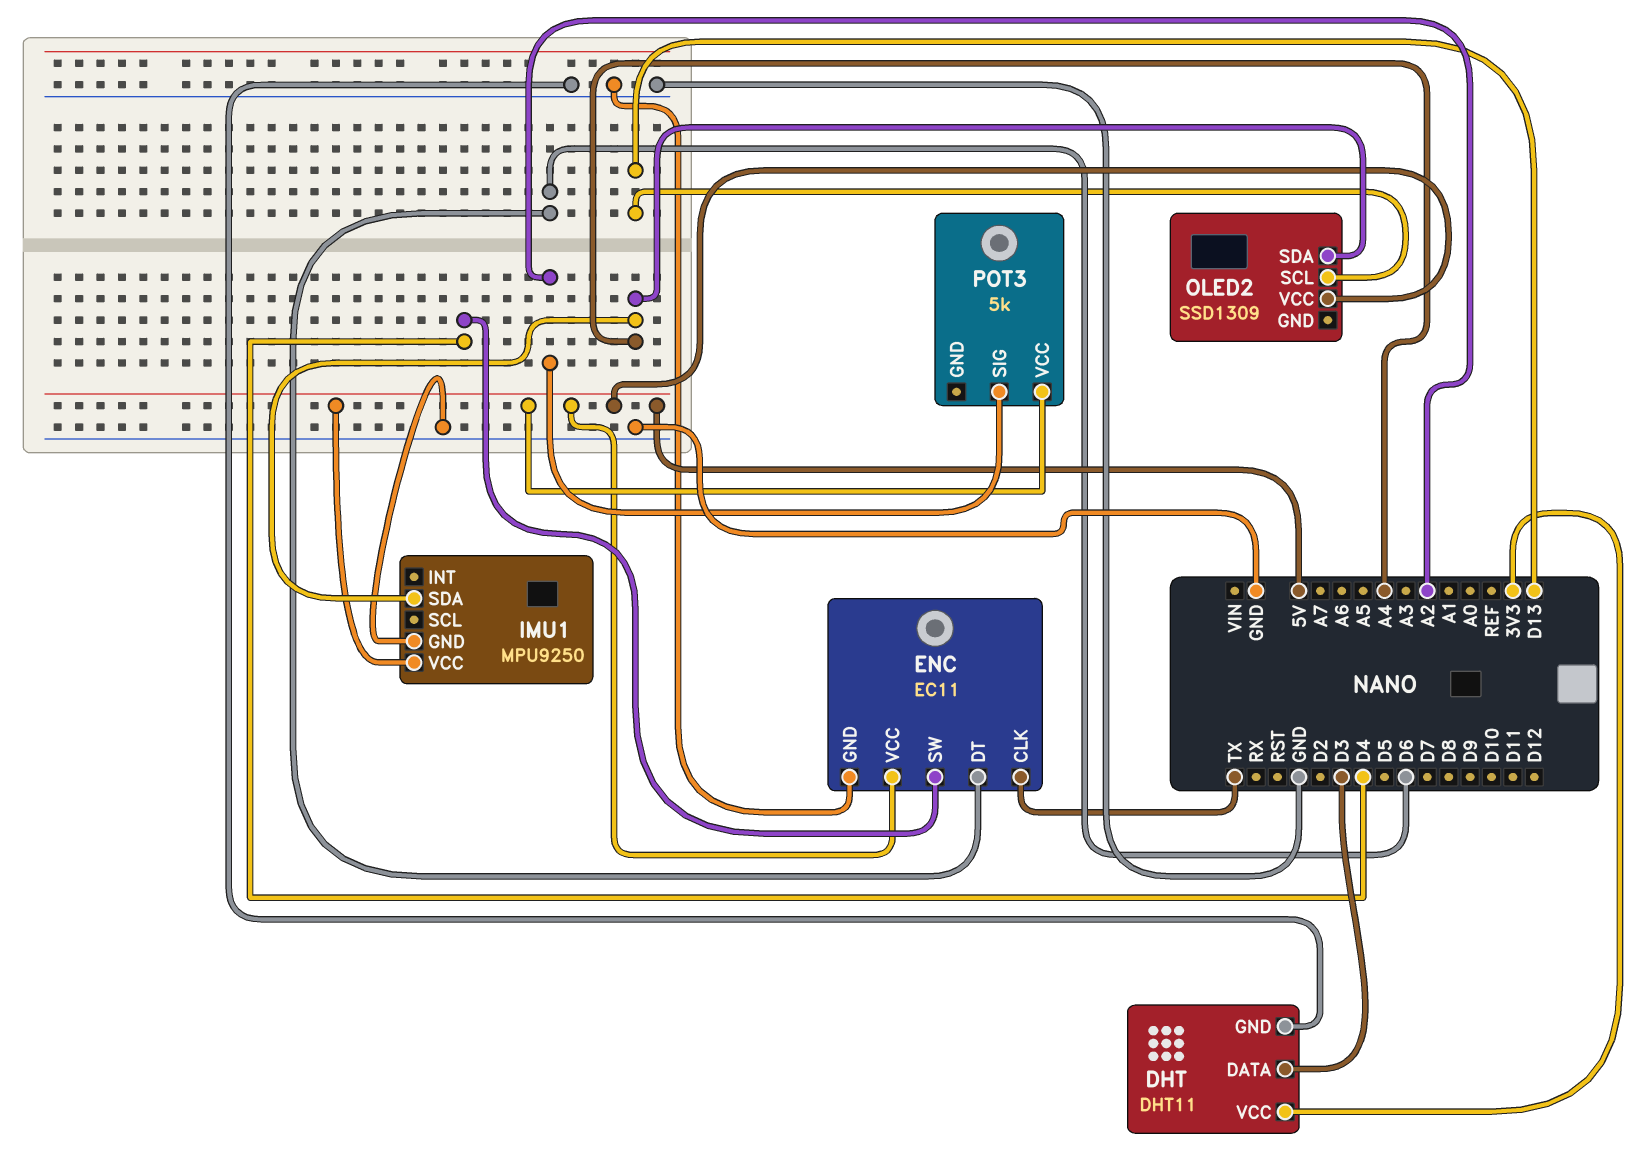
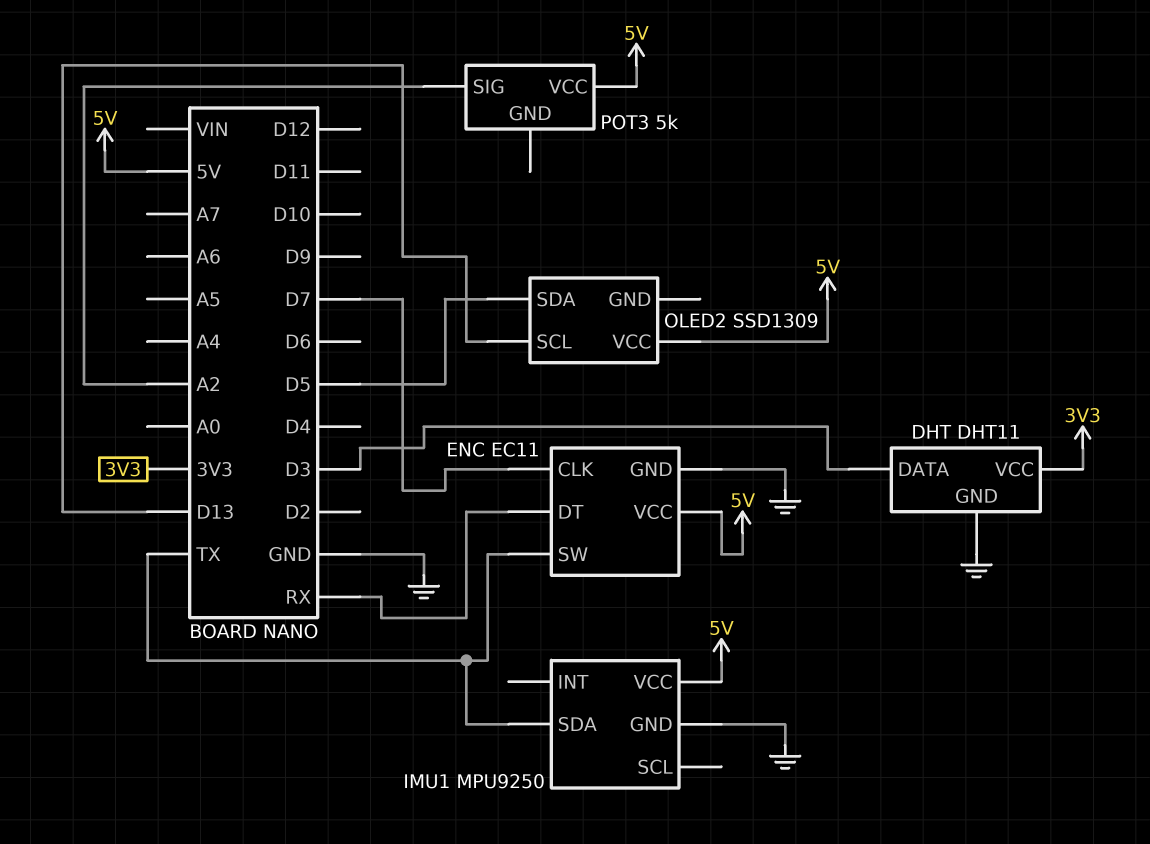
ENC pin CLK: TX -> D7
ENC pin DT: D6 -> RX
ENC pin SW: D4 -> TX
IMU1 pin SDA: A4 -> TX
OLED2 pin SDA: A4 -> D5

